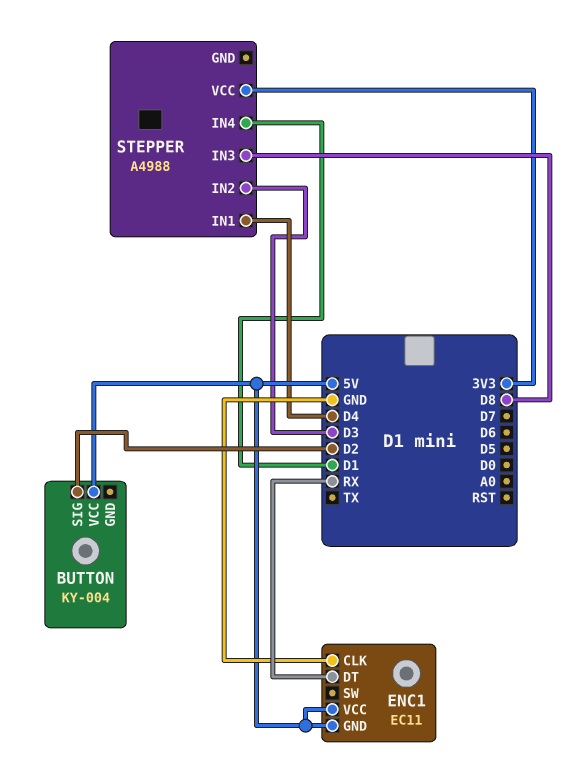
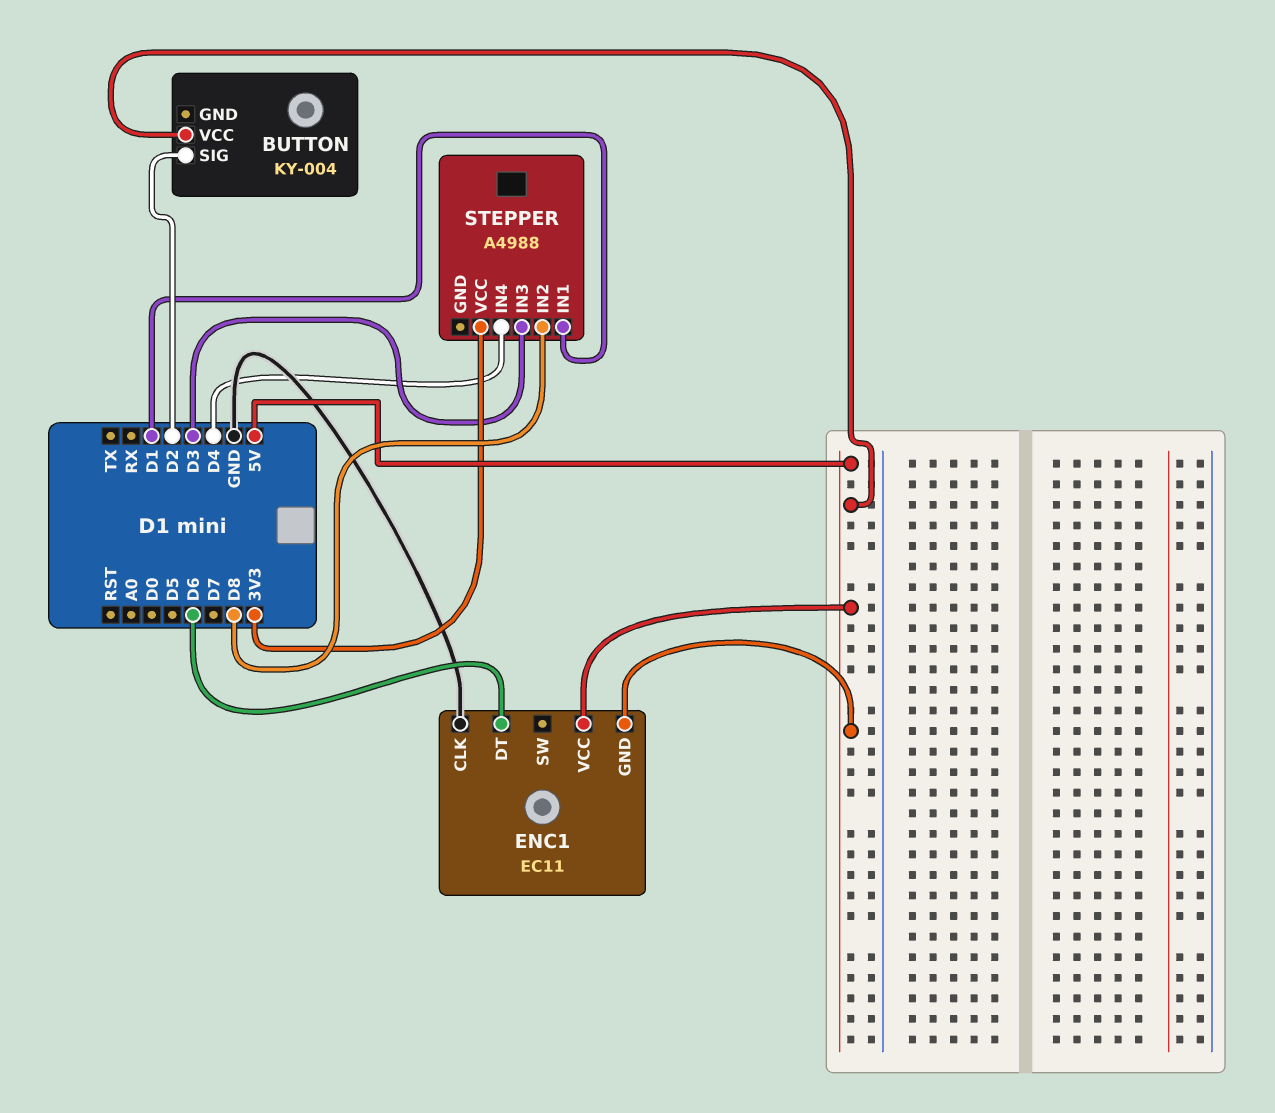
ENC1 pin DT: RX -> D6
STEPPER pin IN1: D4 -> D1
STEPPER pin IN2: D3 -> D8
STEPPER pin IN3: D8 -> D3
STEPPER pin IN4: D1 -> D4

